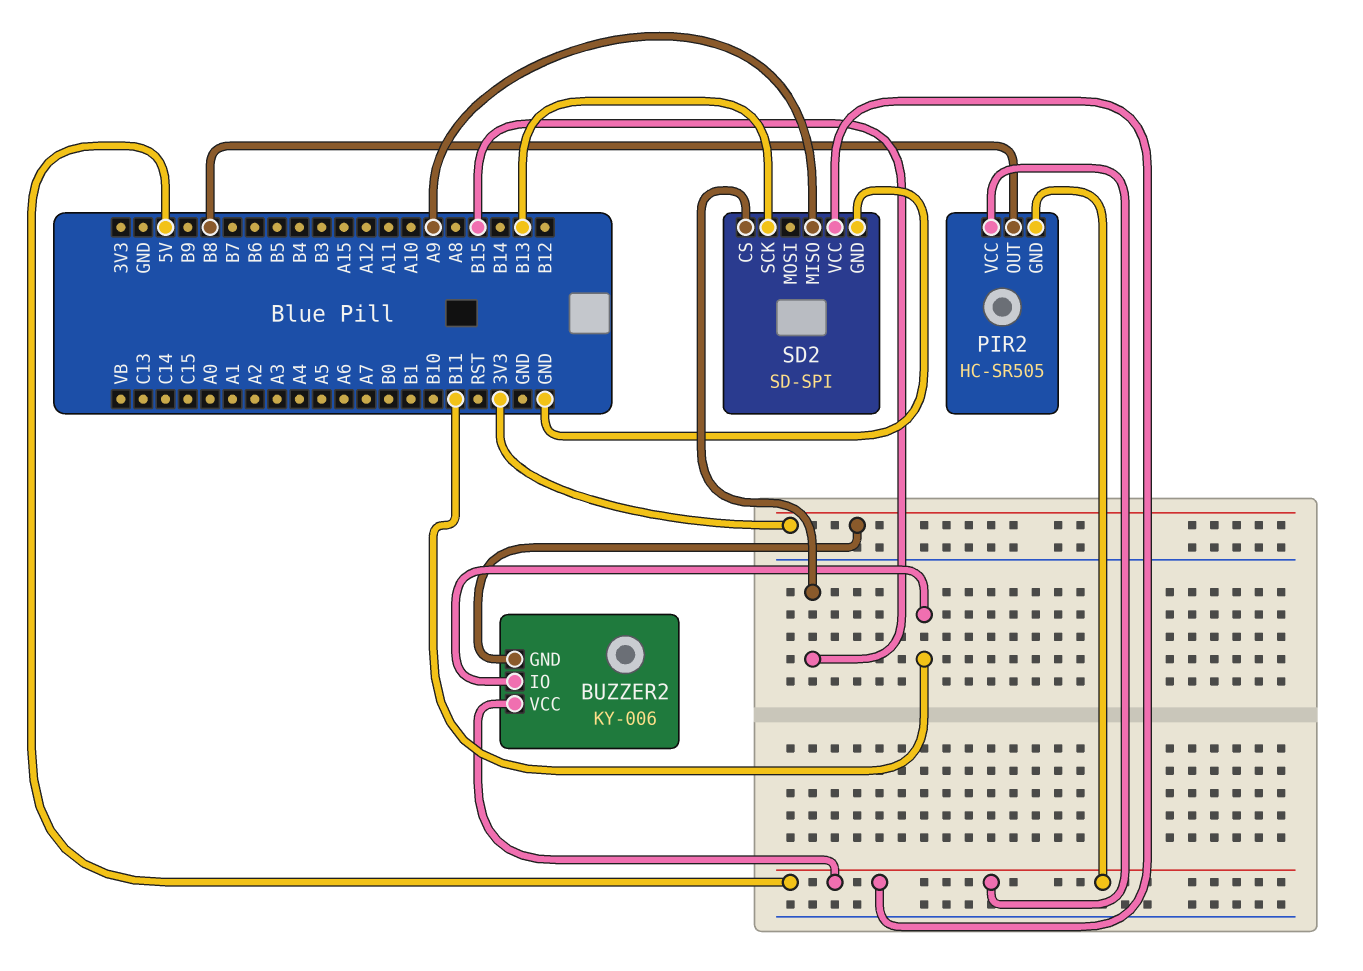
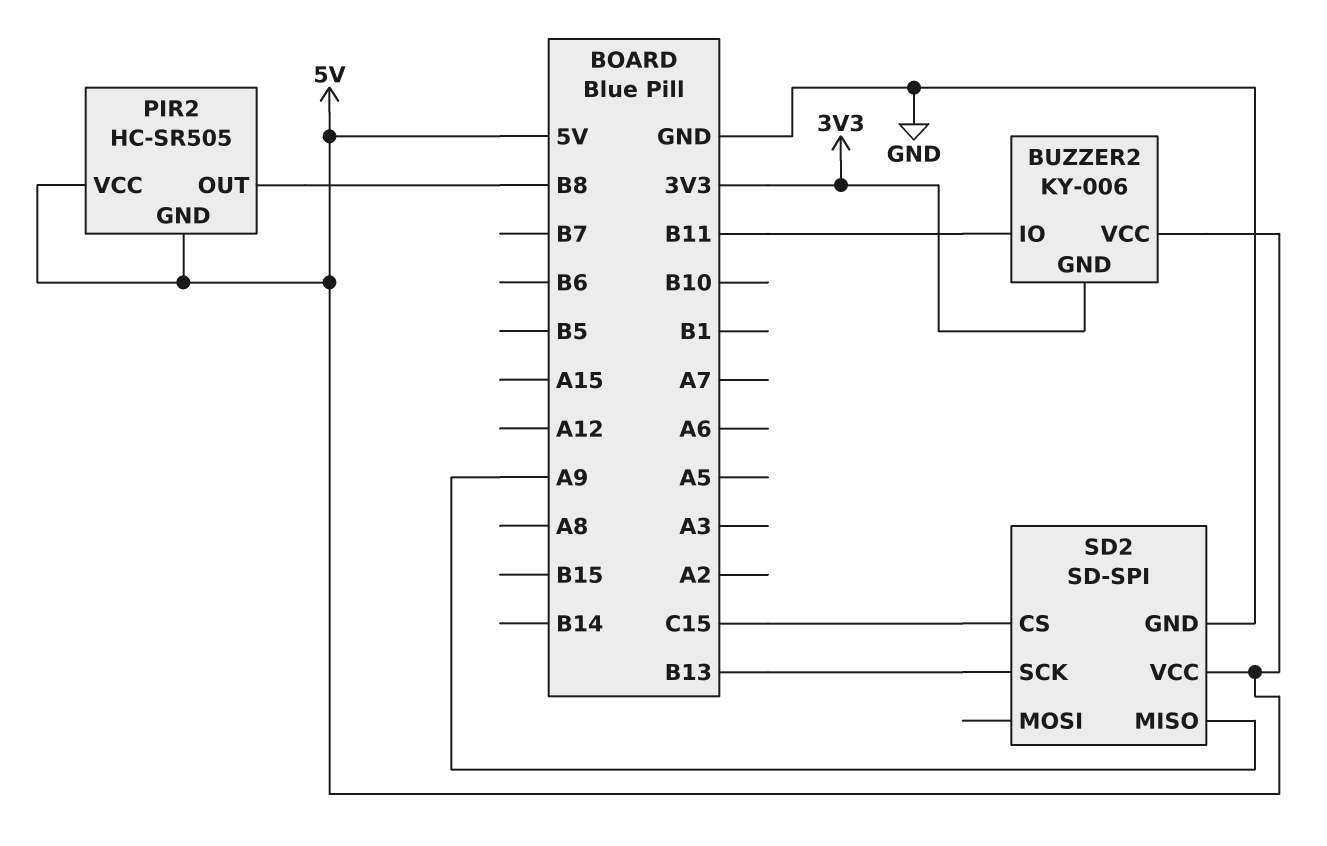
SD2 pin CS: B15 -> C15

